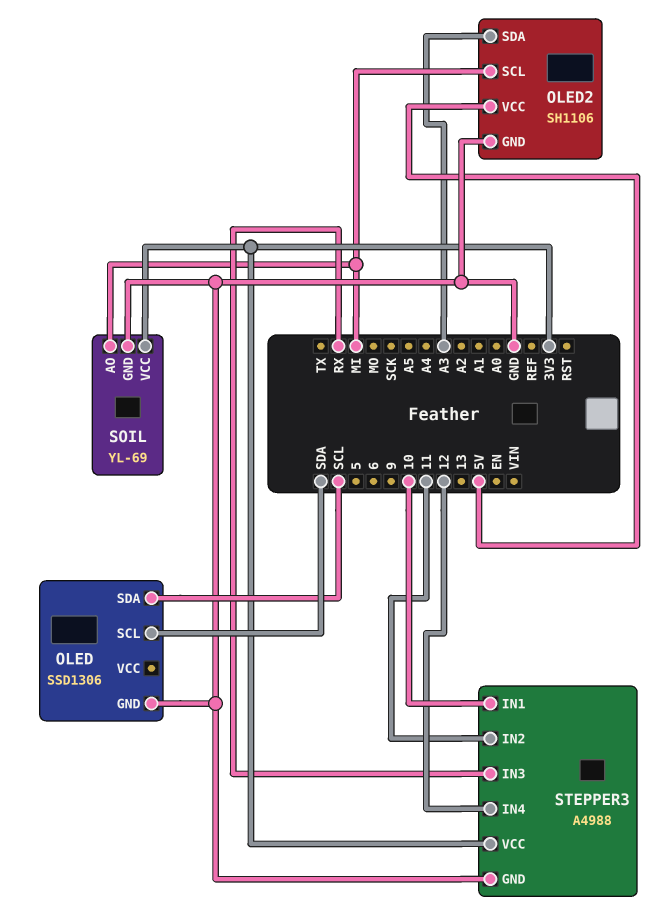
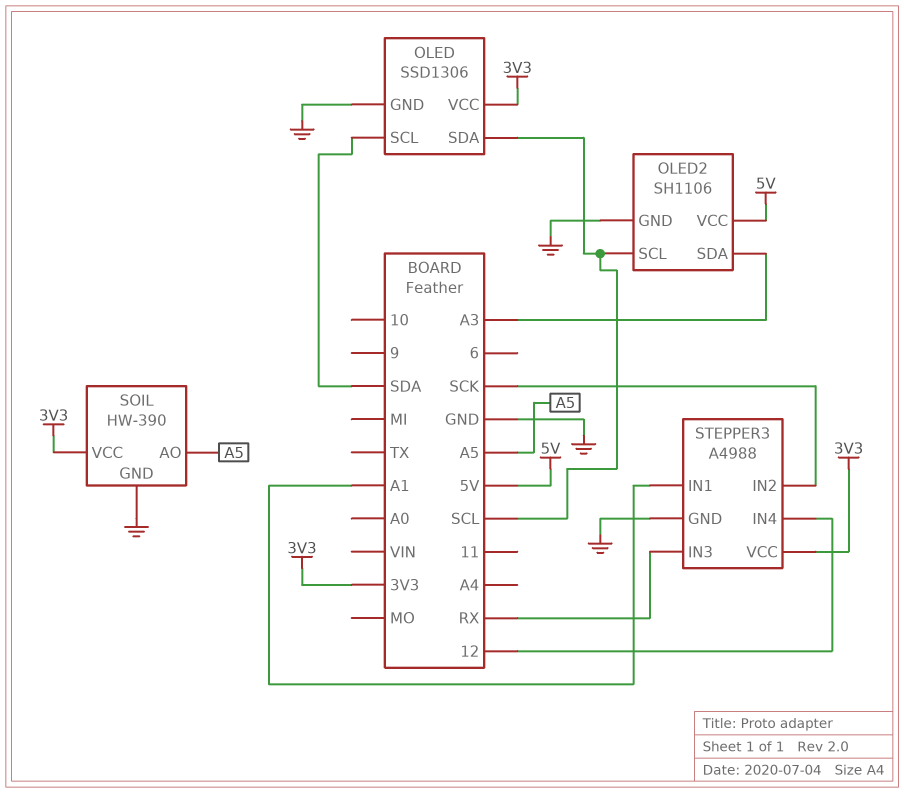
OLED pin VCC: none -> 3V3
OLED2 pin SCL: MI -> SCL
SOIL: YL-69 -> HW-390
SOIL pin AO: MI -> A5
STEPPER3 pin IN1: 10 -> A1
STEPPER3 pin IN2: 11 -> SCK

